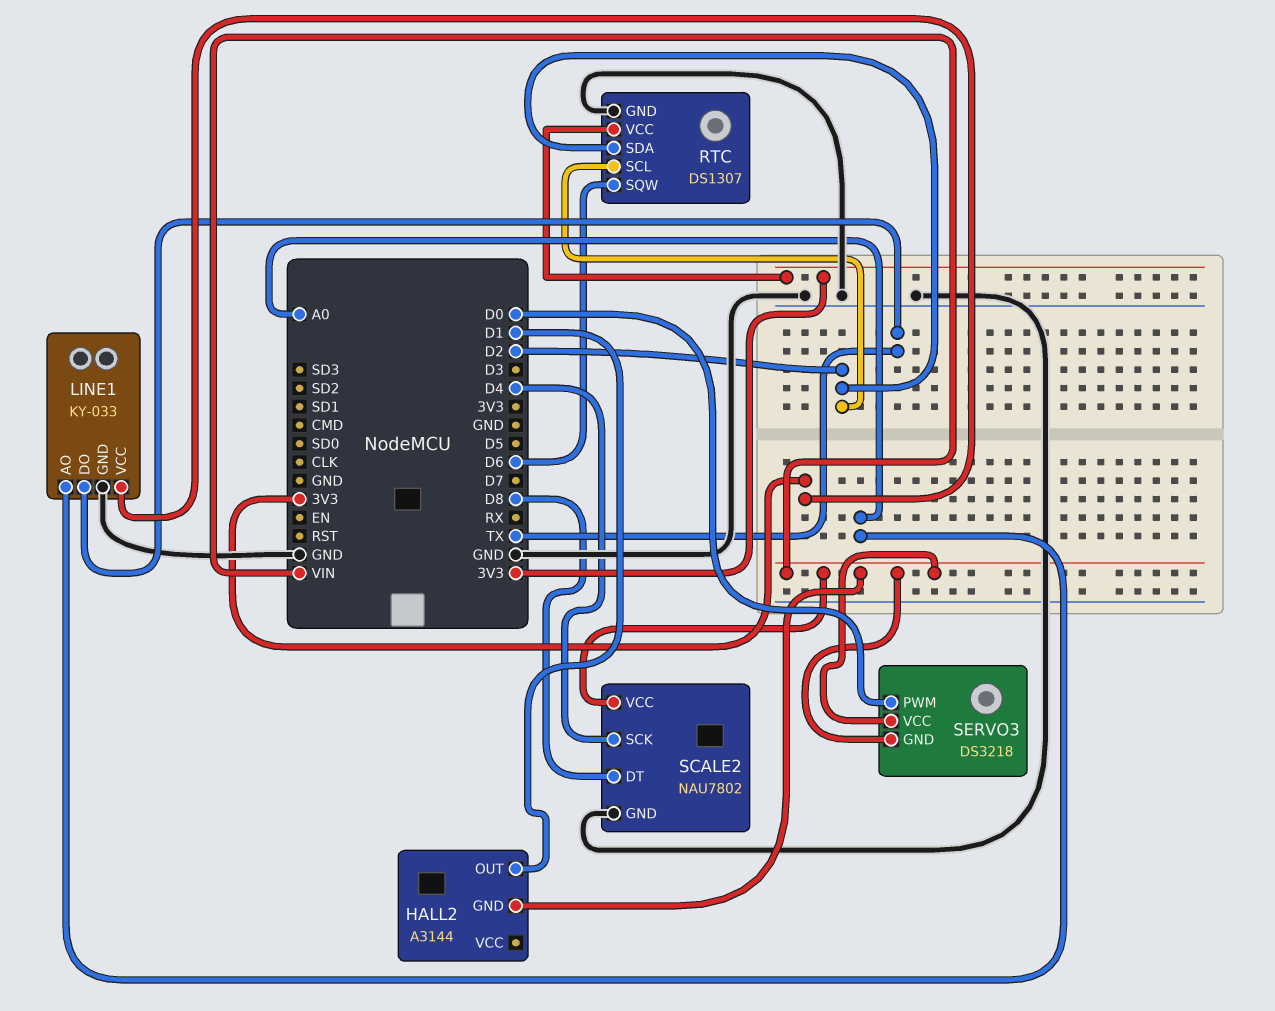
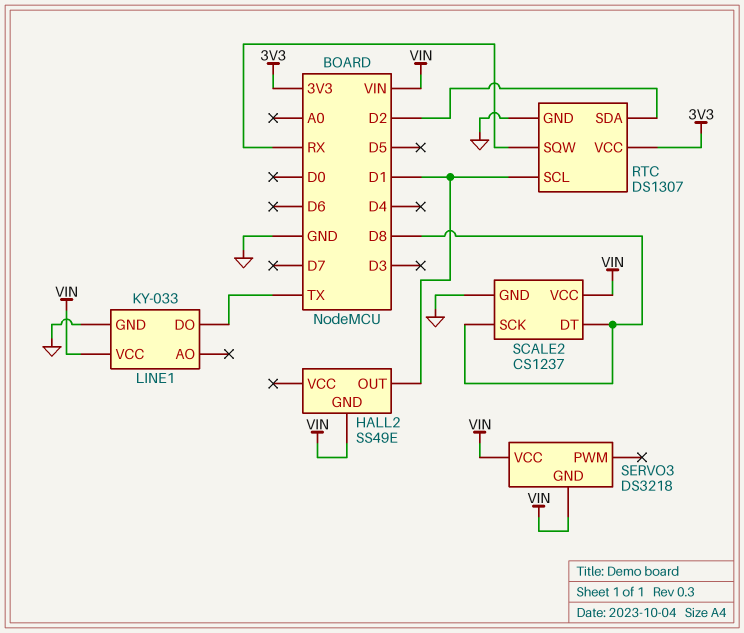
HALL2: A3144 -> SS49E
LINE1 pin AO: A0 -> none
LINE1 pin VCC: 3V3 -> VIN
RTC pin SCL: D2 -> D1
RTC pin SQW: D6 -> RX
SCALE2: NAU7802 -> CS1237
SCALE2 pin SCK: D4 -> D8
SERVO3 pin PWM: D0 -> none

